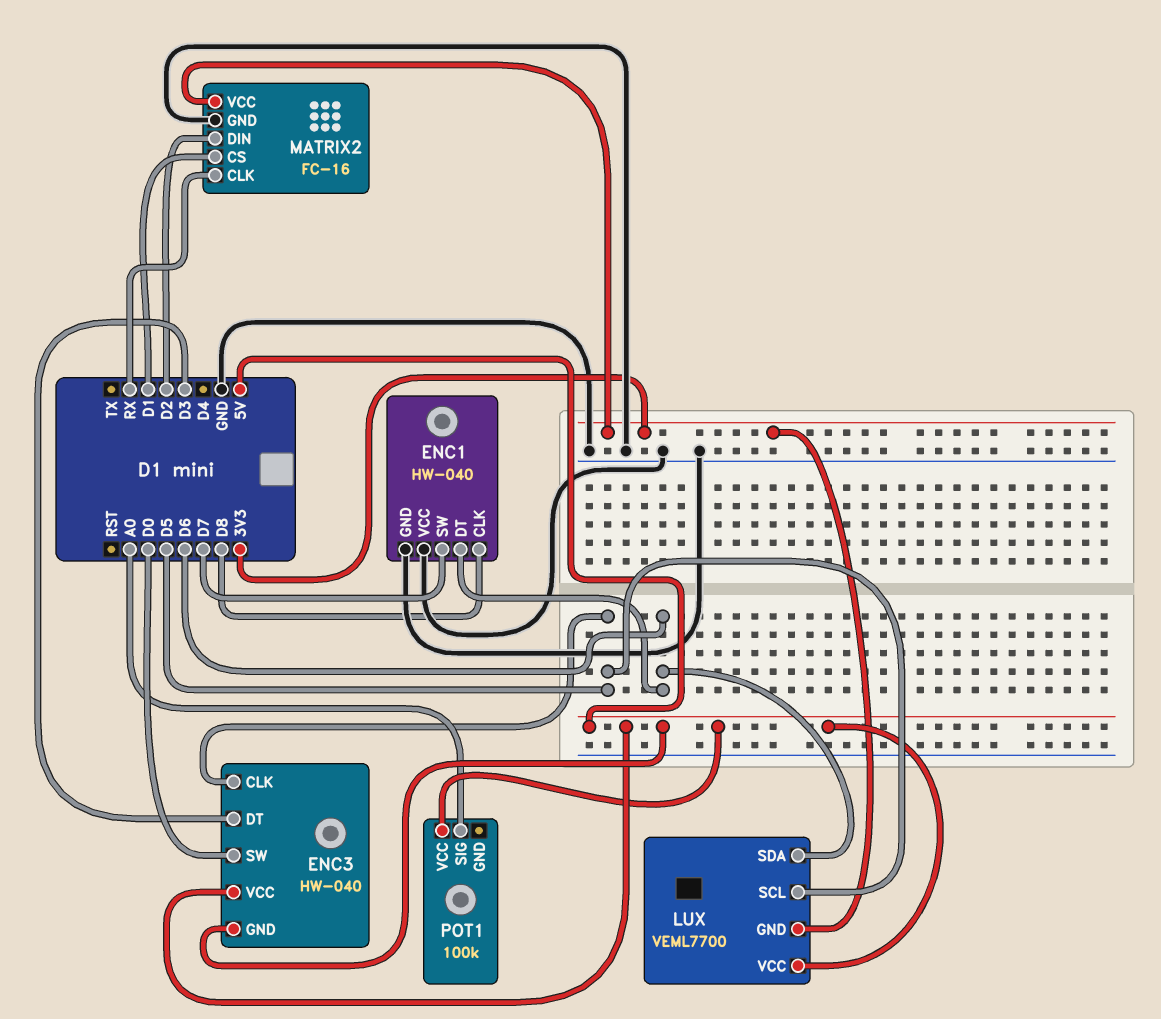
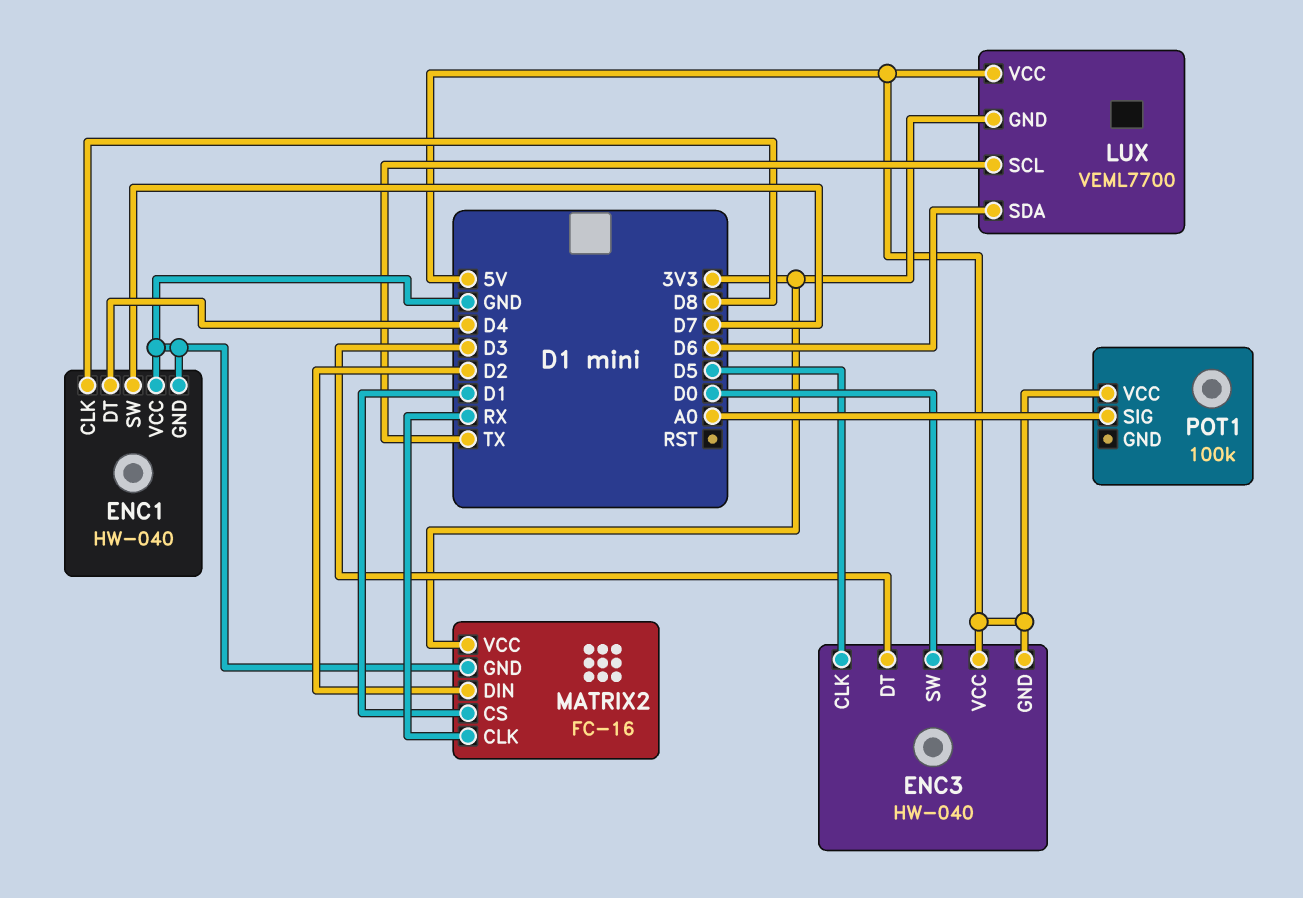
ENC1 pin DT: D6 -> D4
LUX pin SCL: D5 -> TX

